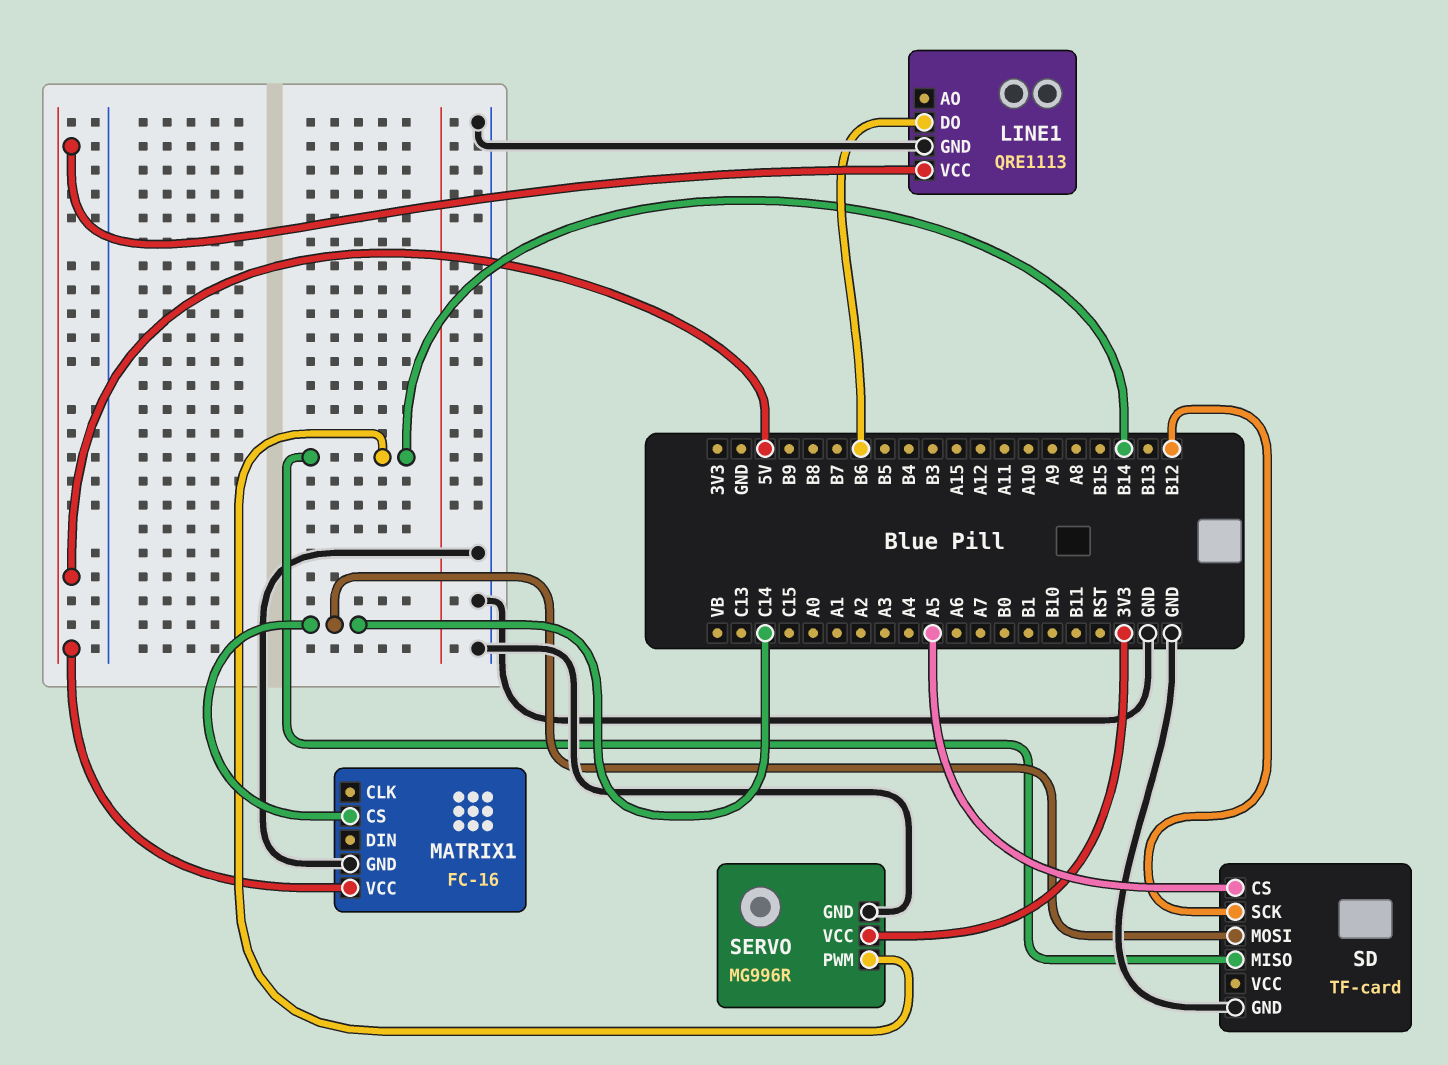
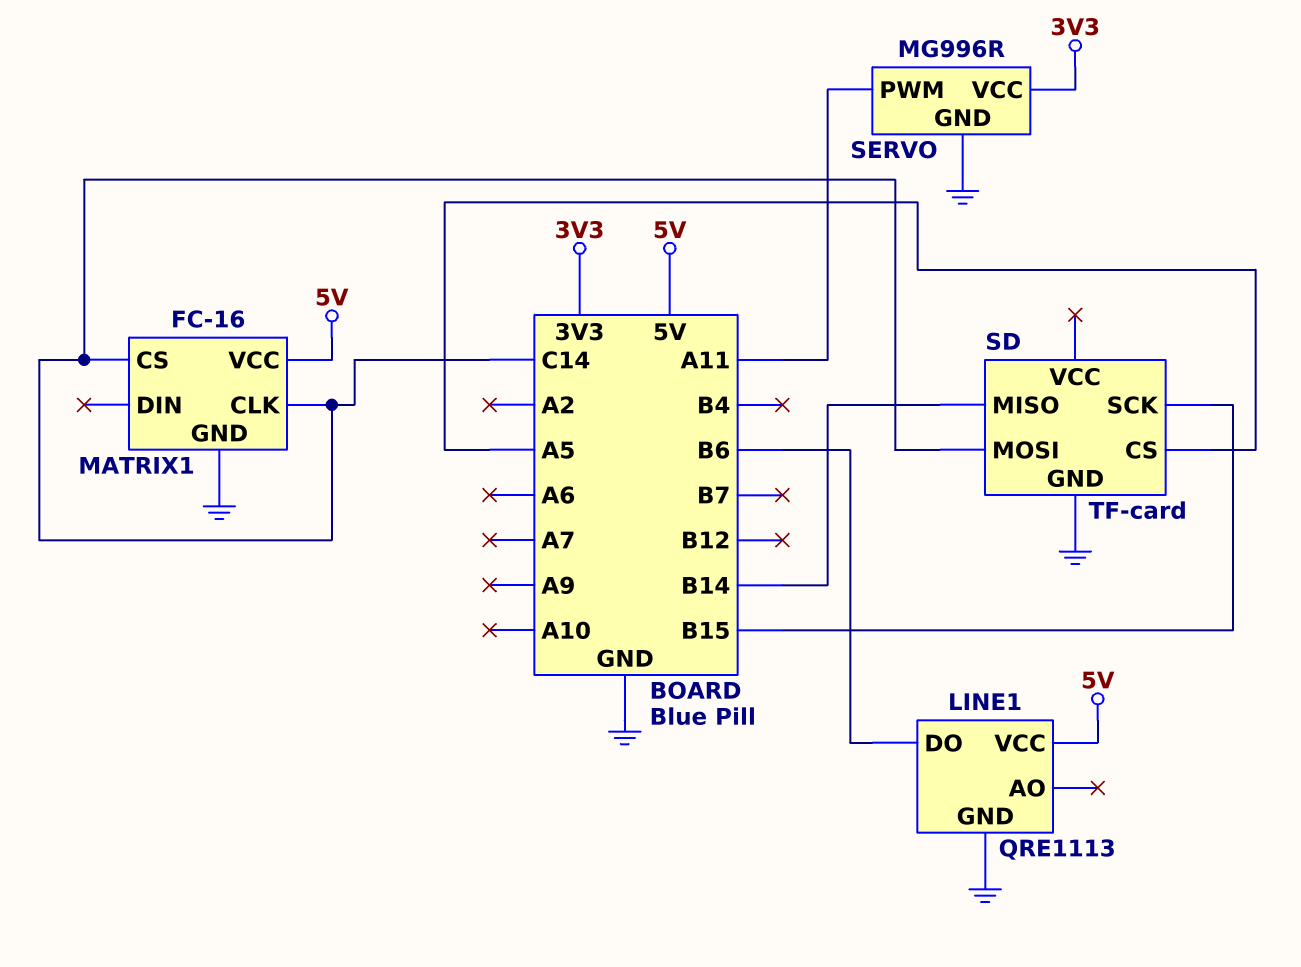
MATRIX1 pin CLK: none -> C14
SD pin SCK: B12 -> B15
SERVO pin PWM: B14 -> A11

